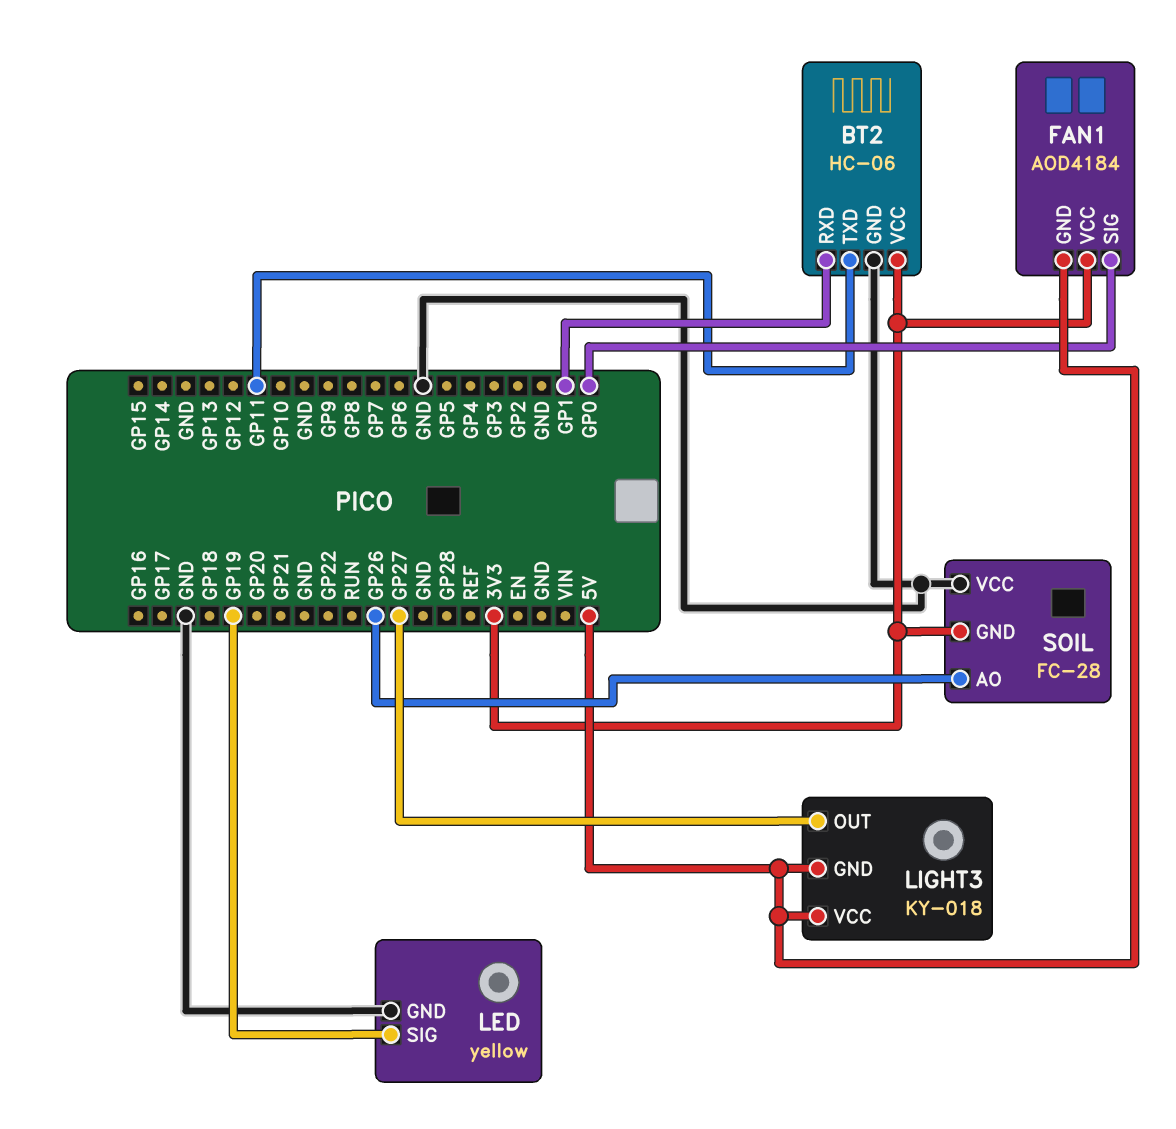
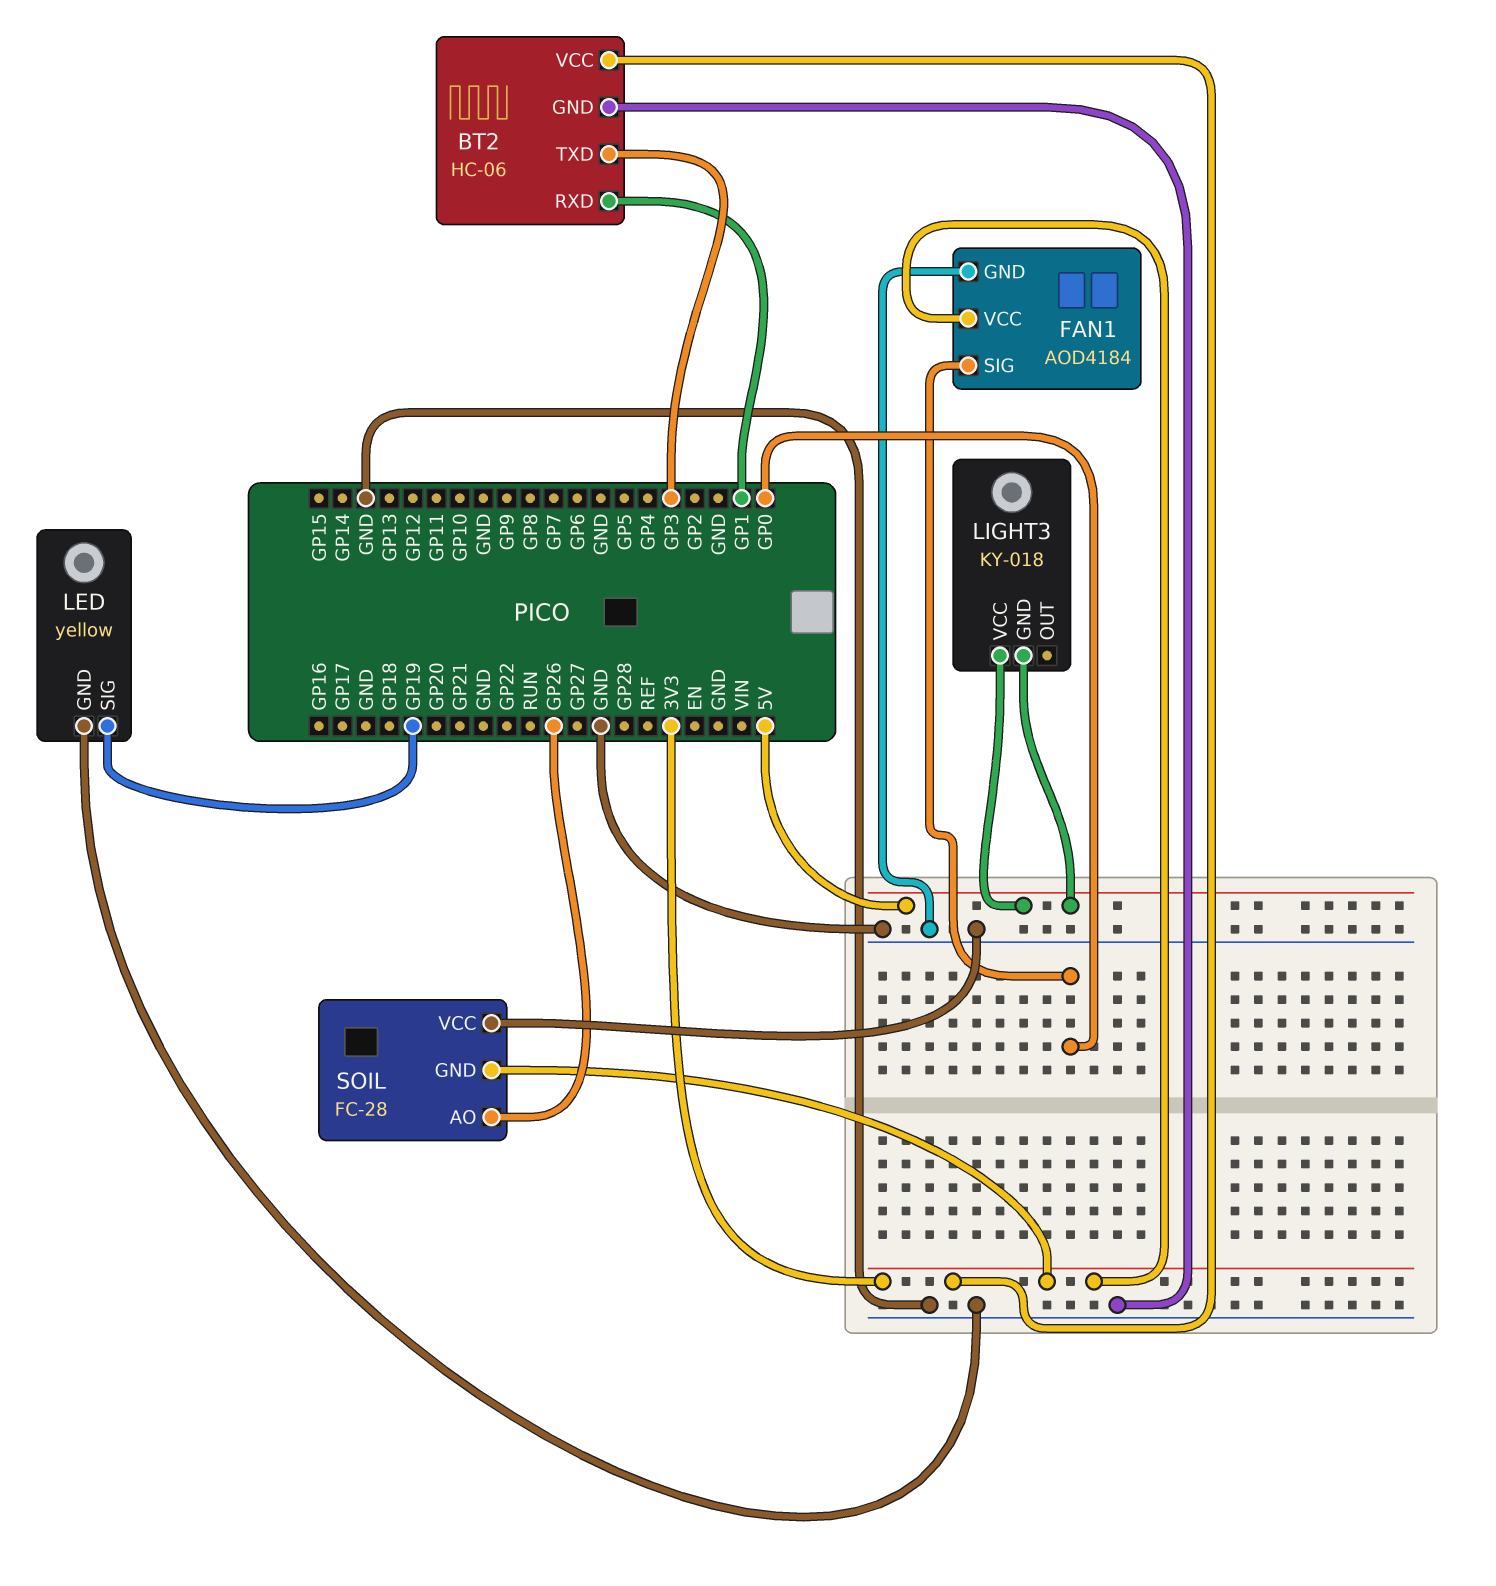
BT2 pin TXD: GP11 -> GP3
FAN1 pin GND: 5V -> GND
LIGHT3 pin OUT: GP27 -> none

